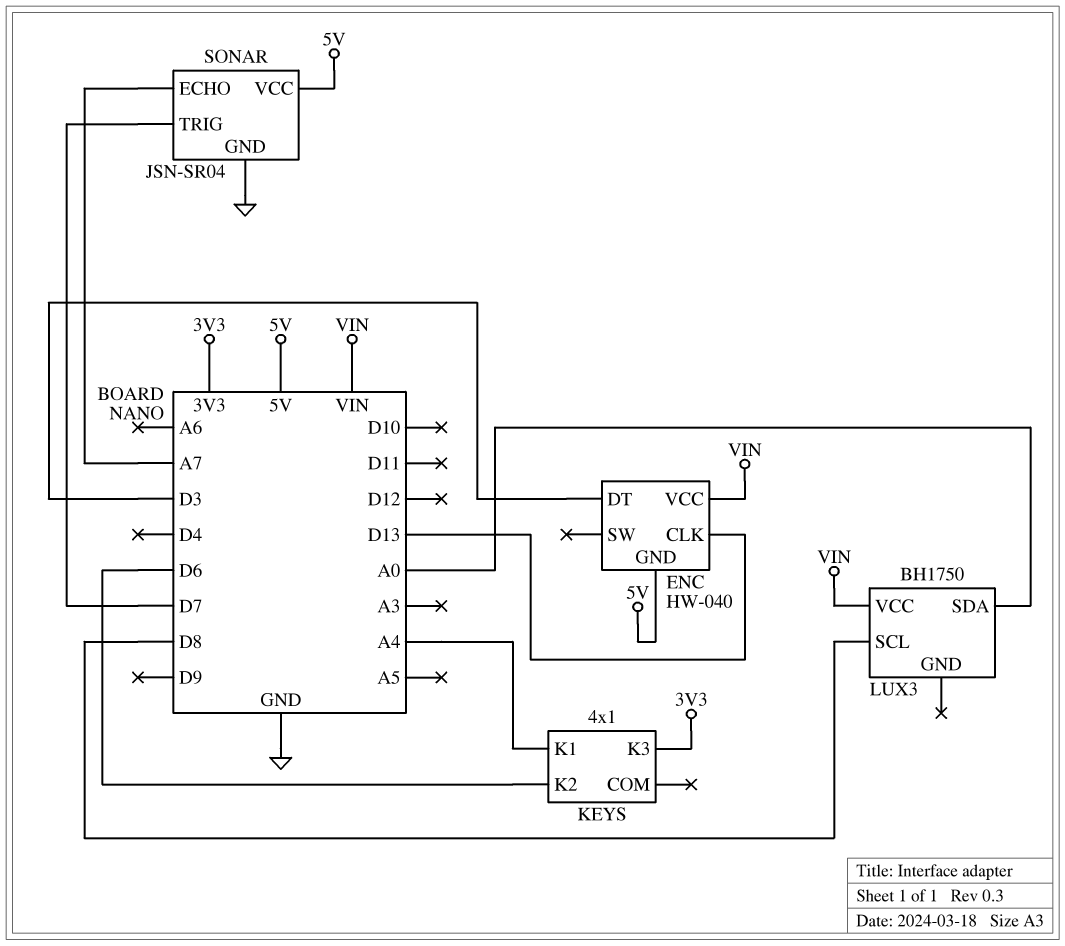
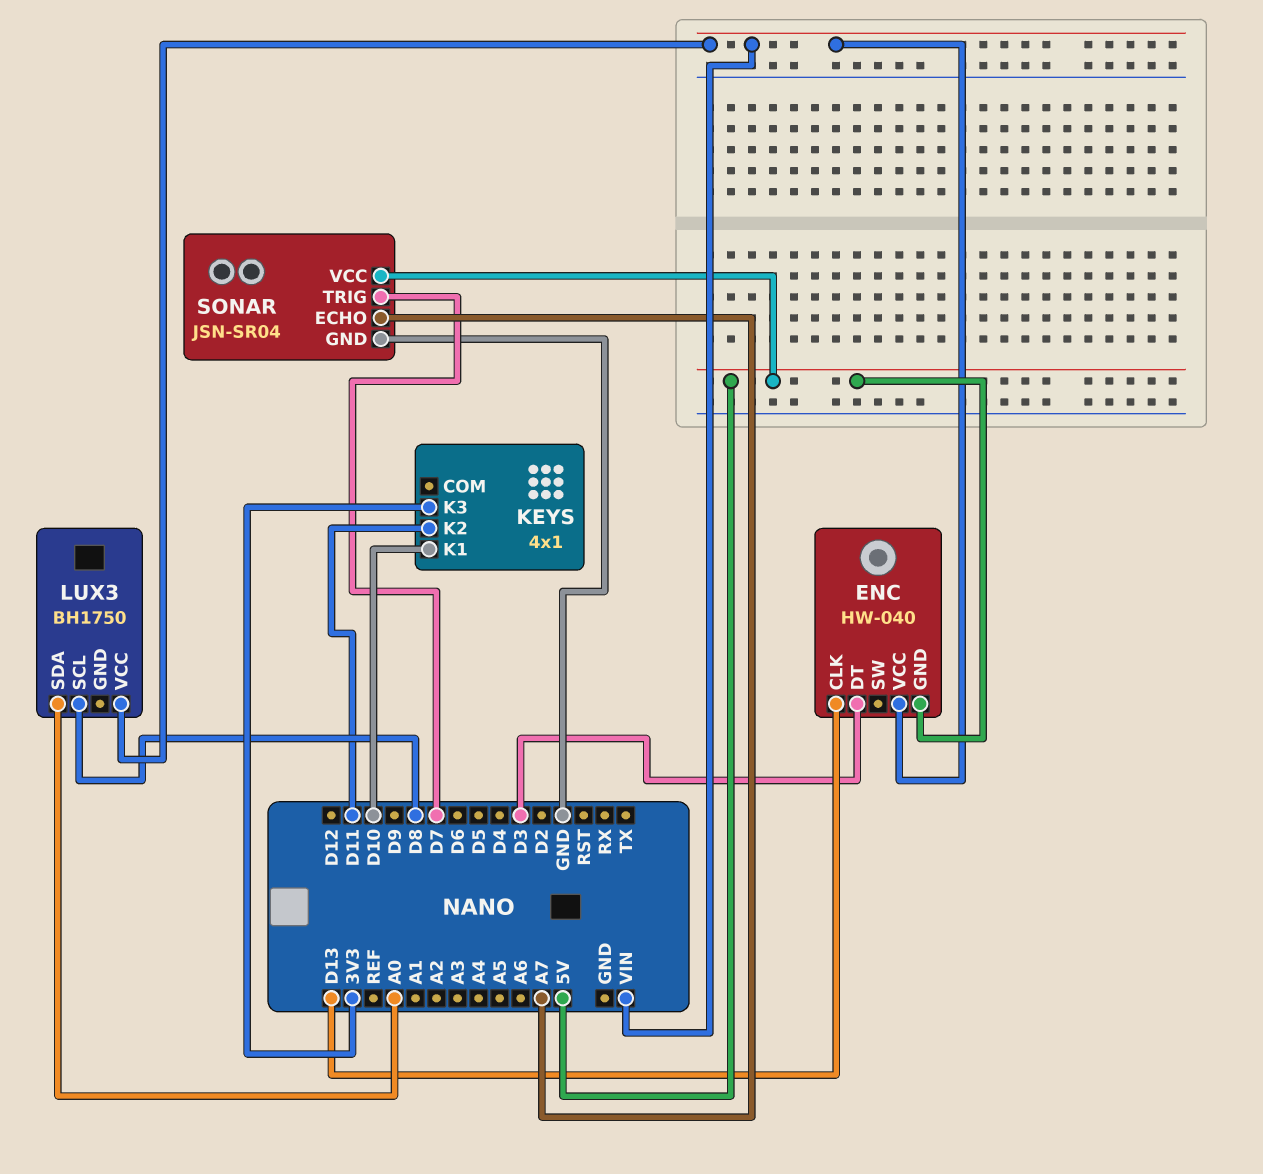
KEYS pin K1: A4 -> D10
KEYS pin K2: D6 -> D11

